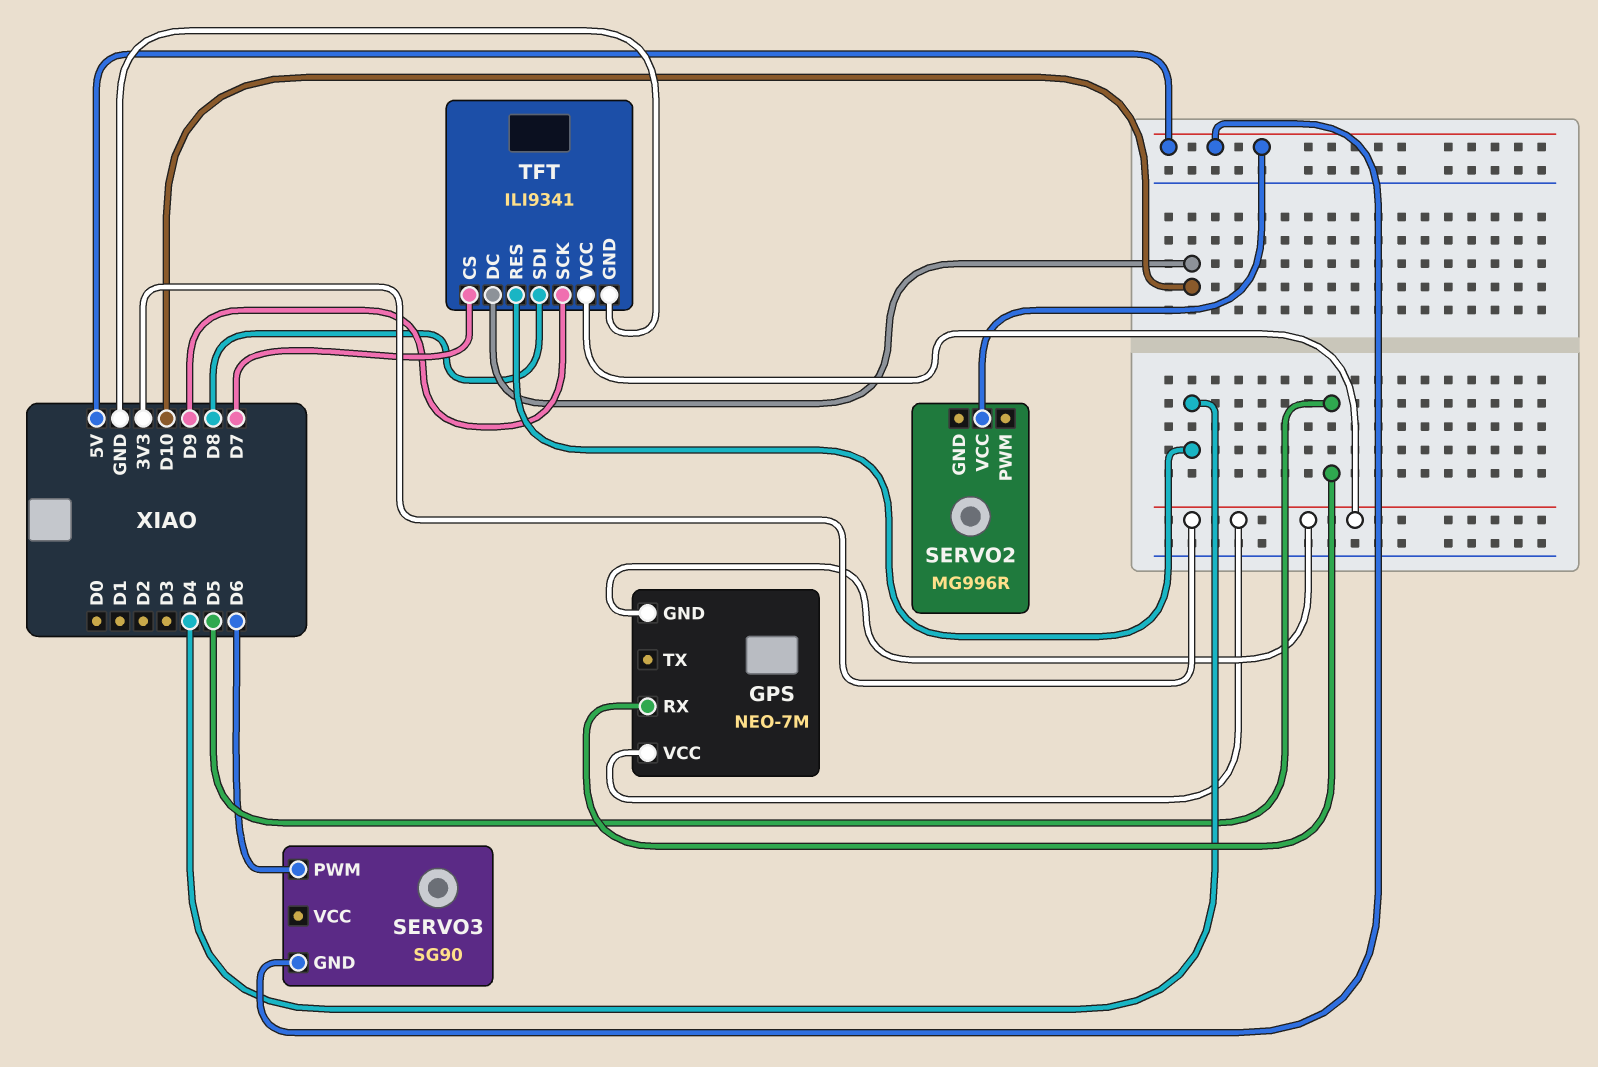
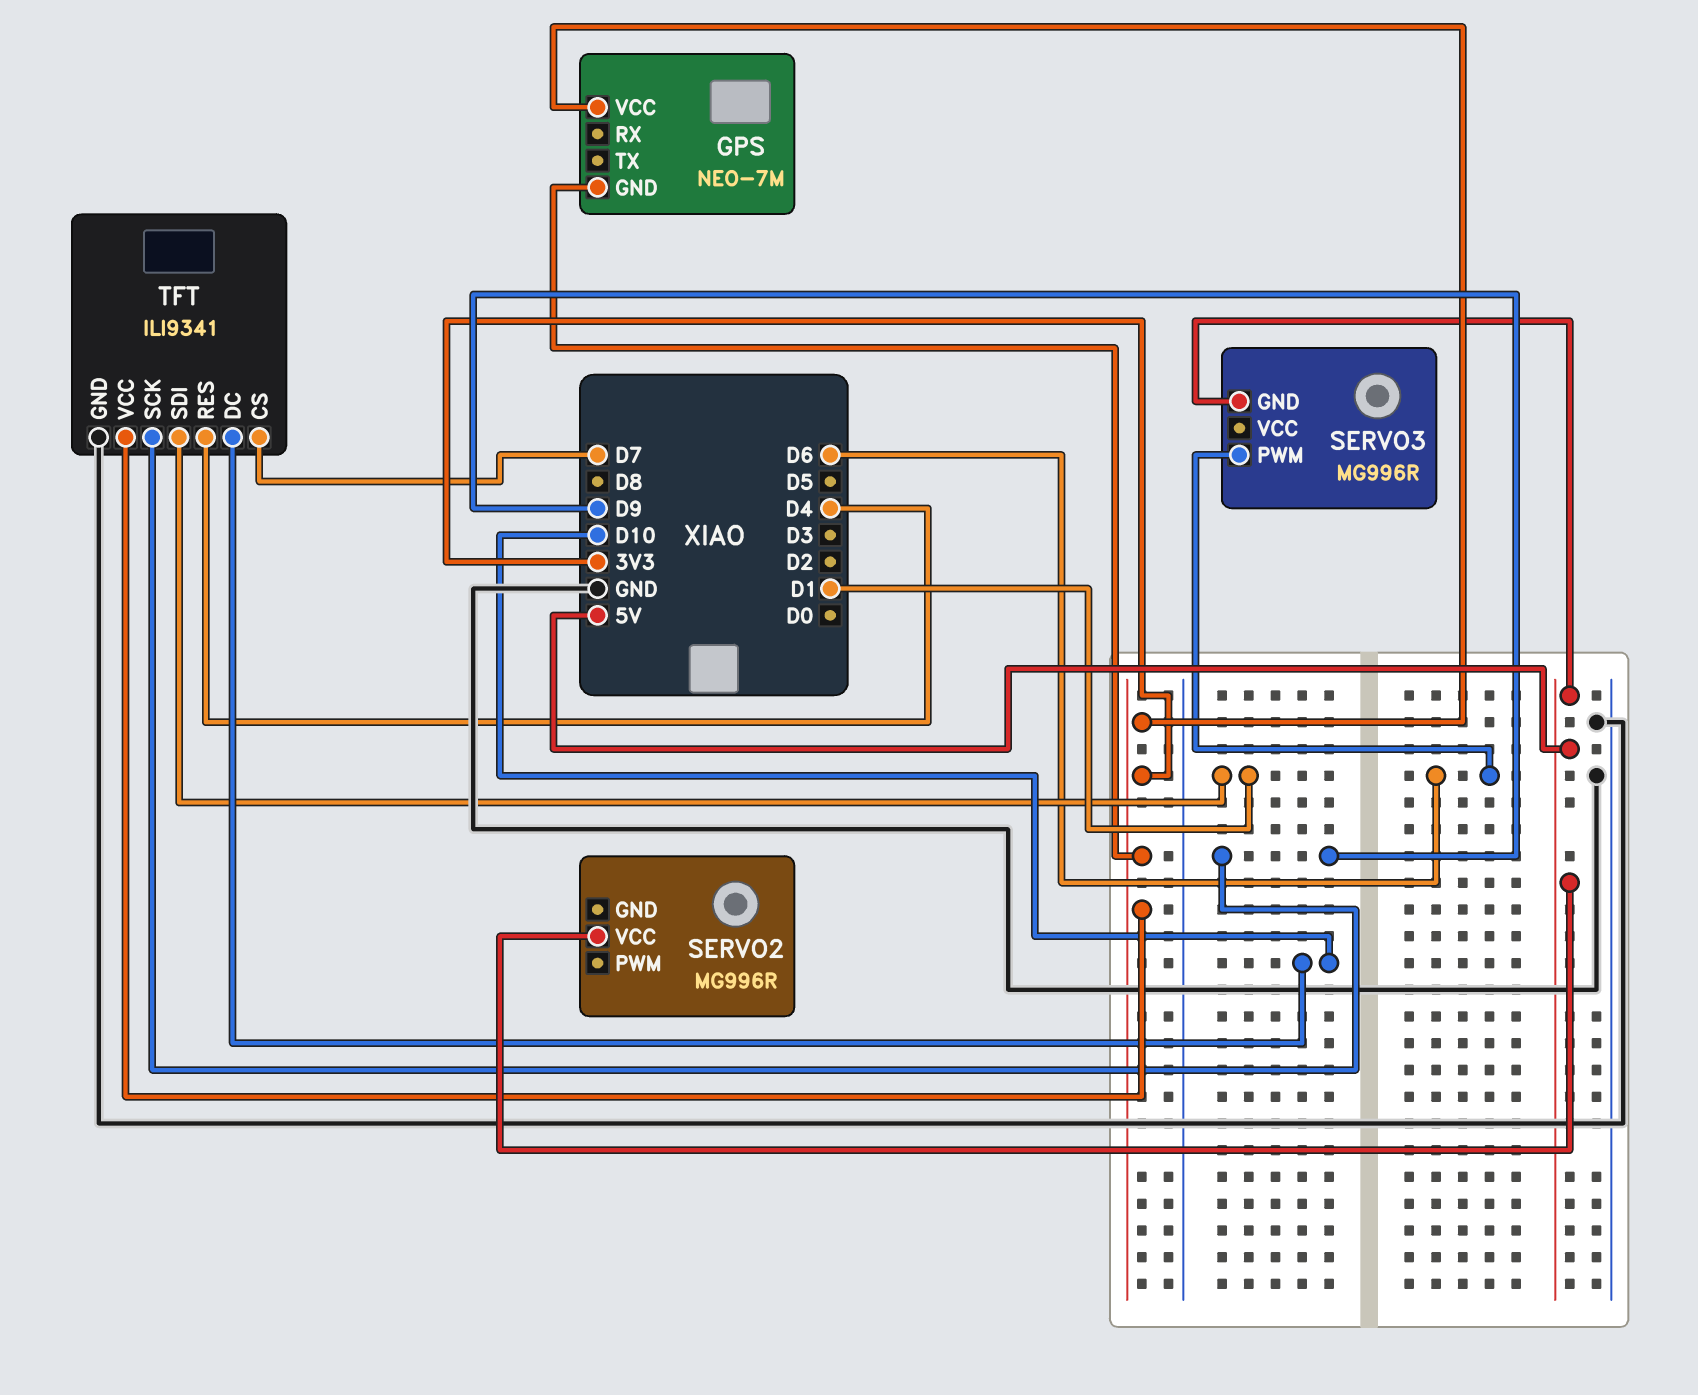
GPS pin RX: D5 -> none
SERVO3: SG90 -> MG996R
TFT pin SDI: D8 -> D1

